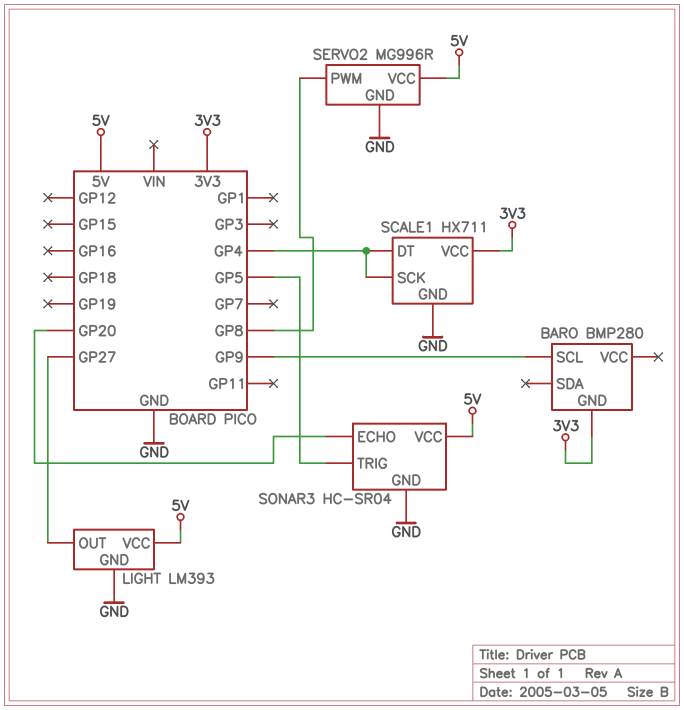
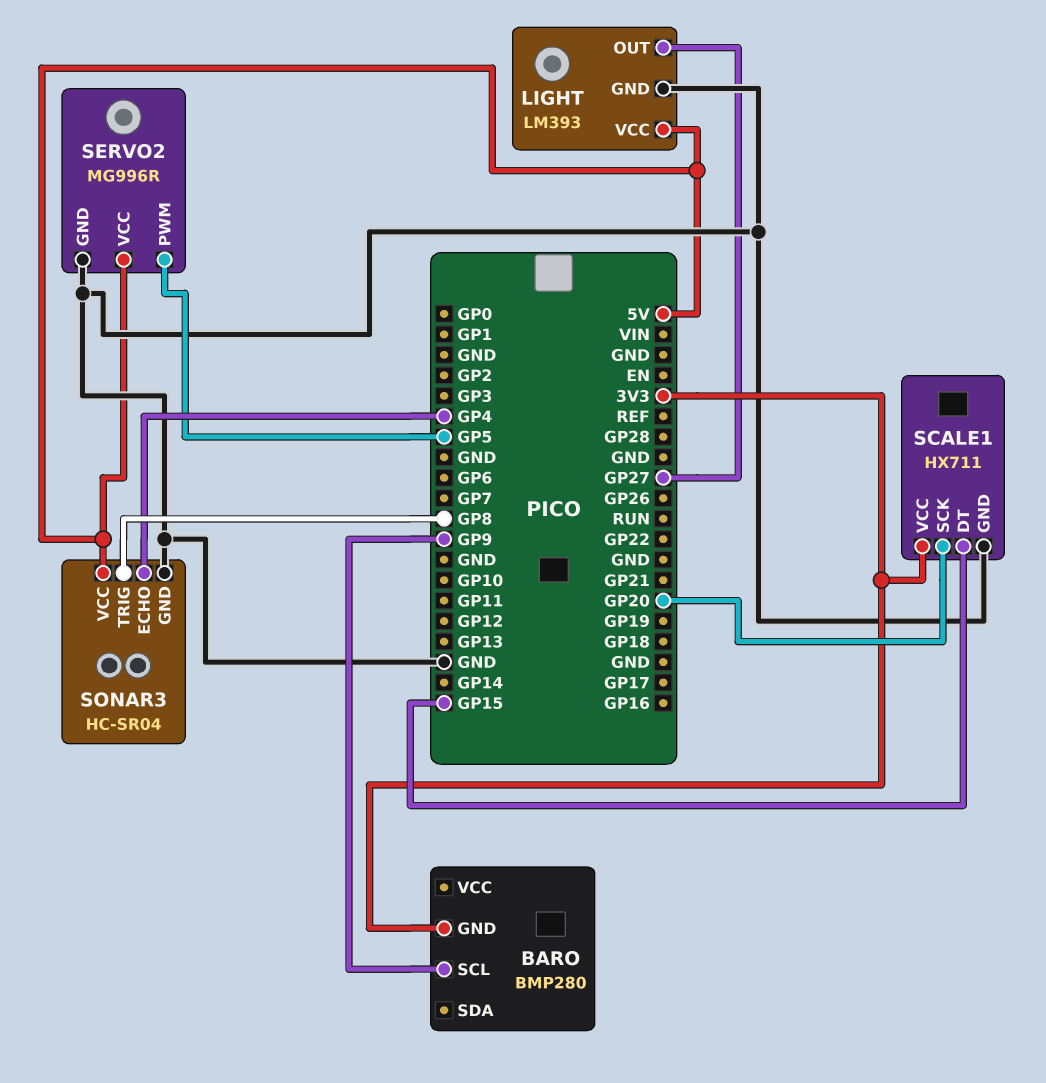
SCALE1 pin DT: GP4 -> GP15
SCALE1 pin SCK: GP4 -> GP20
SERVO2 pin PWM: GP8 -> GP5
SONAR3 pin ECHO: GP20 -> GP4
SONAR3 pin TRIG: GP5 -> GP8

